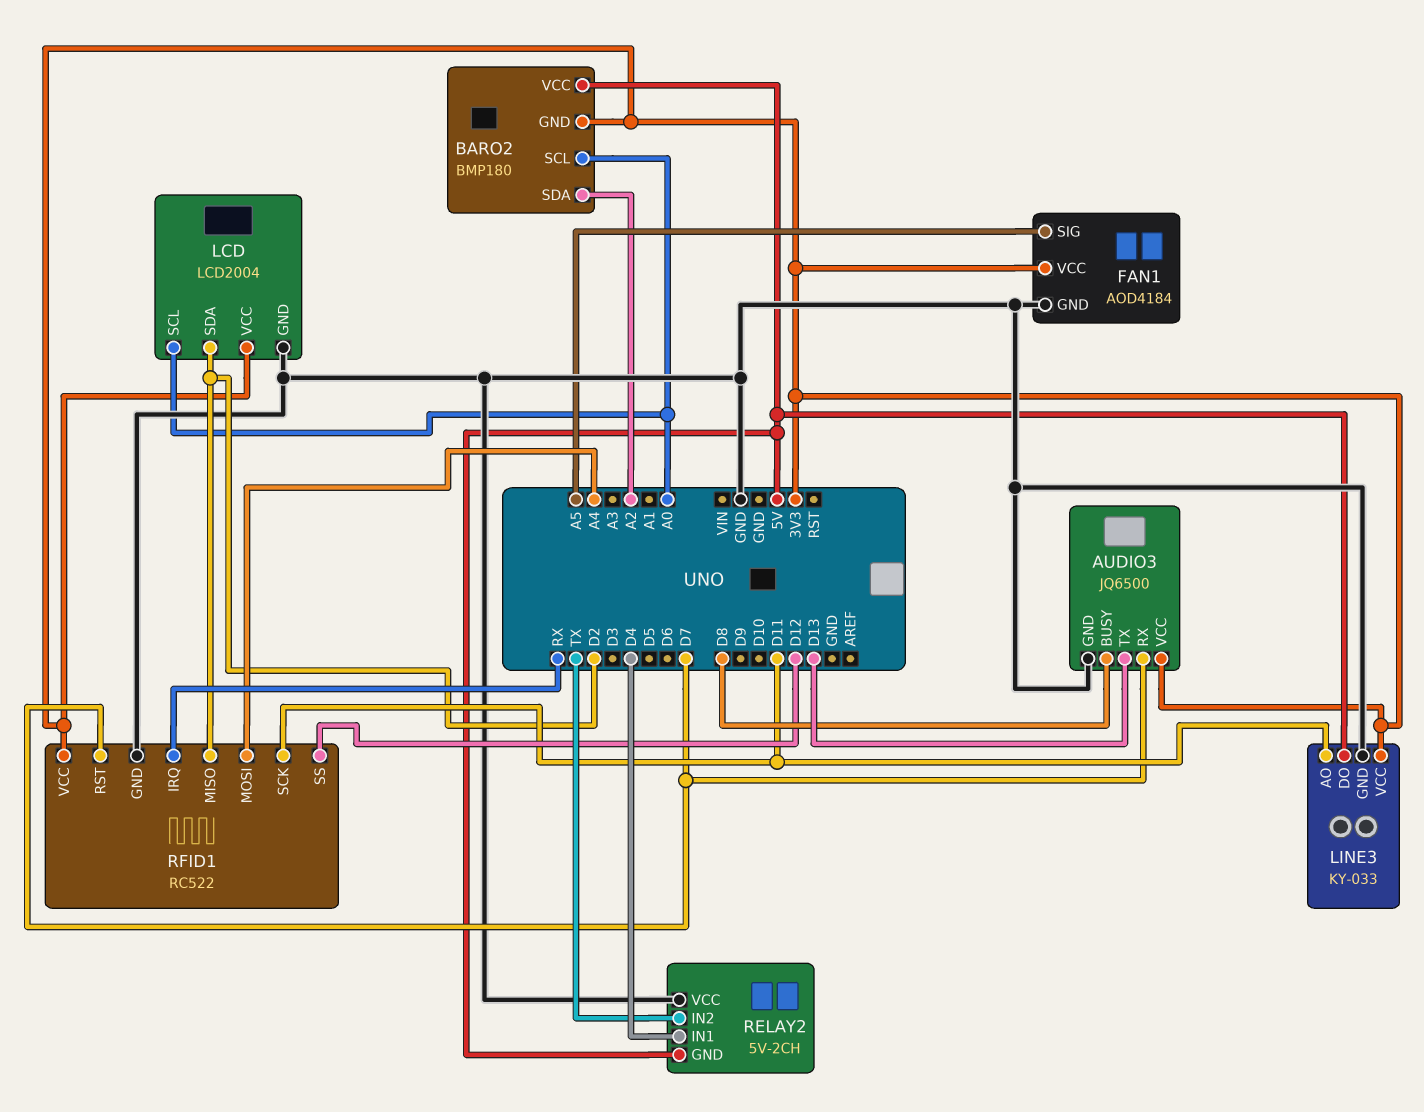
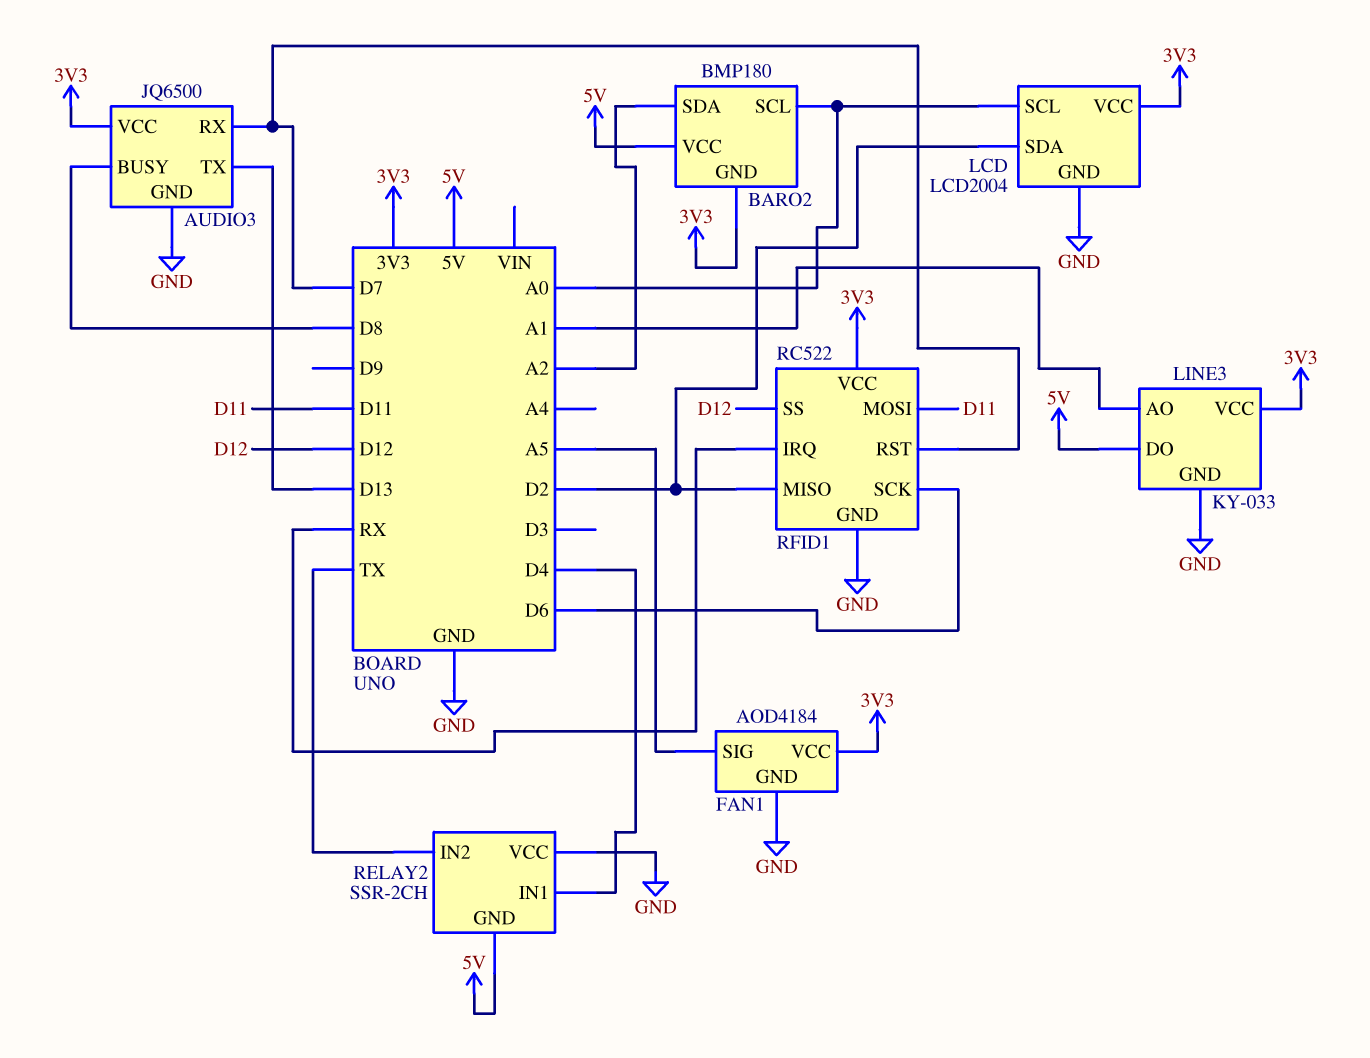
LINE3 pin AO: D11 -> A1
RELAY2: 5V-2CH -> SSR-2CH
RFID1 pin MOSI: A4 -> D11
RFID1 pin SCK: D11 -> D6

